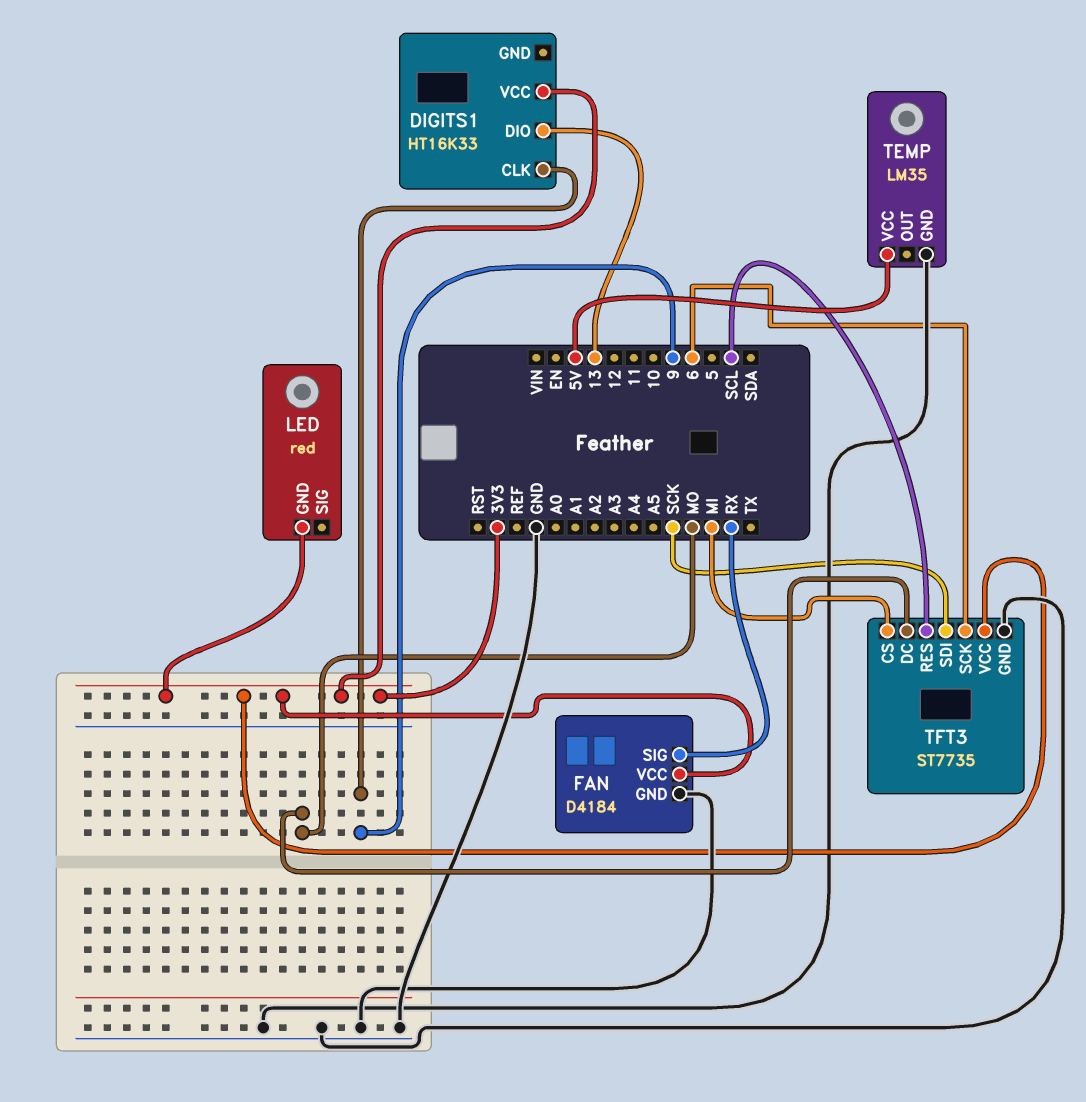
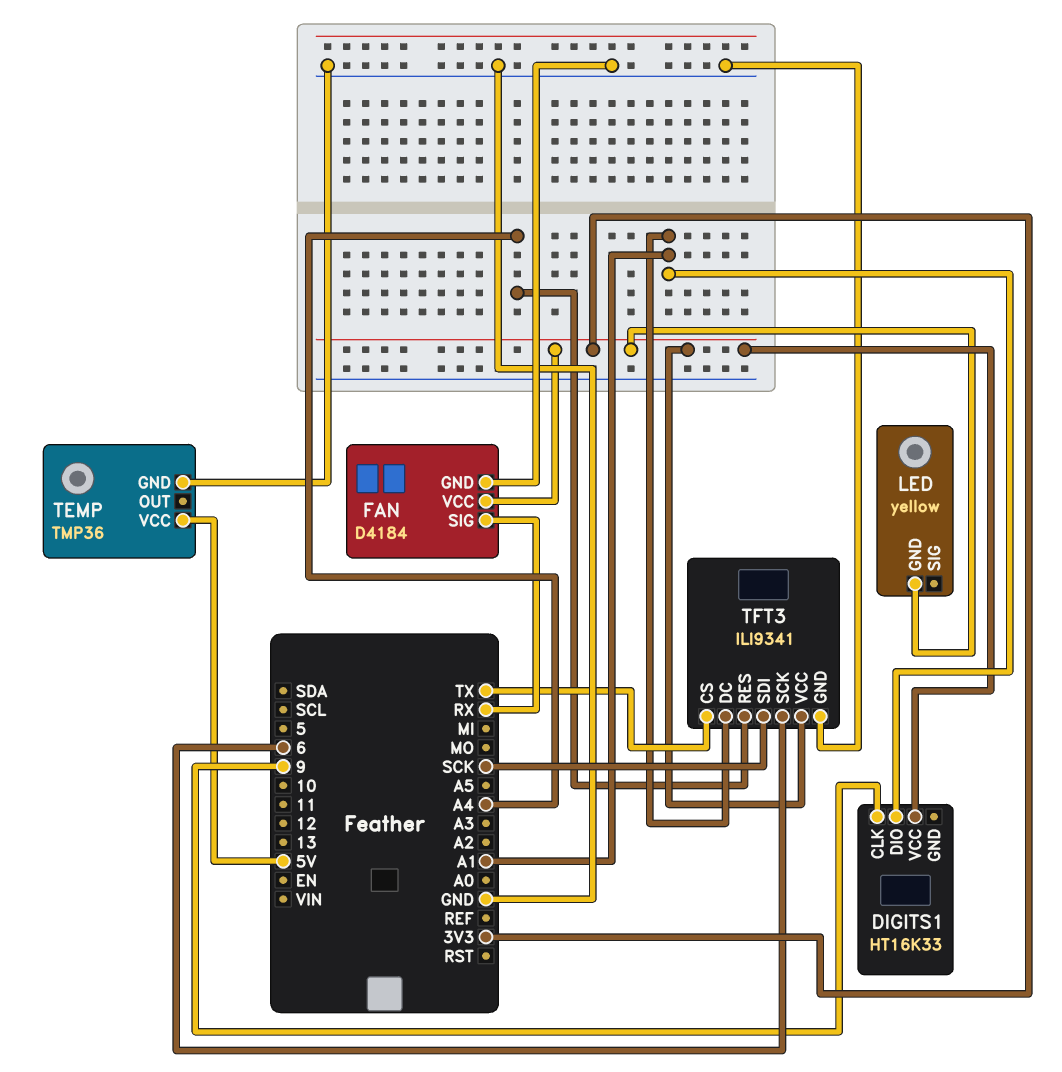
DIGITS1 pin DIO: 13 -> A1
LED: red -> yellow
TEMP: LM35 -> TMP36
TFT3: ST7735 -> ILI9341
TFT3 pin CS: MI -> TX
TFT3 pin DC: MO -> A1
TFT3 pin RES: SCL -> A4

